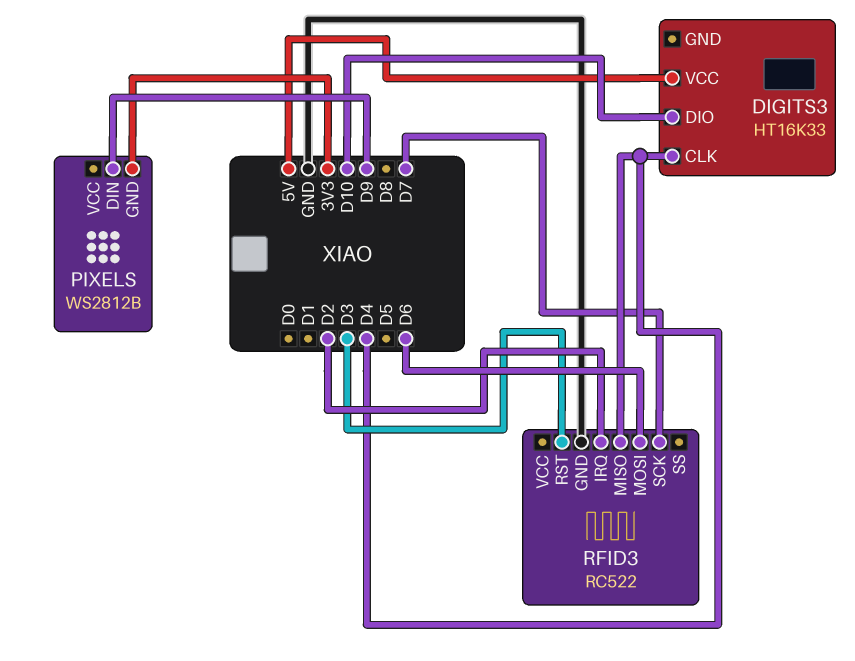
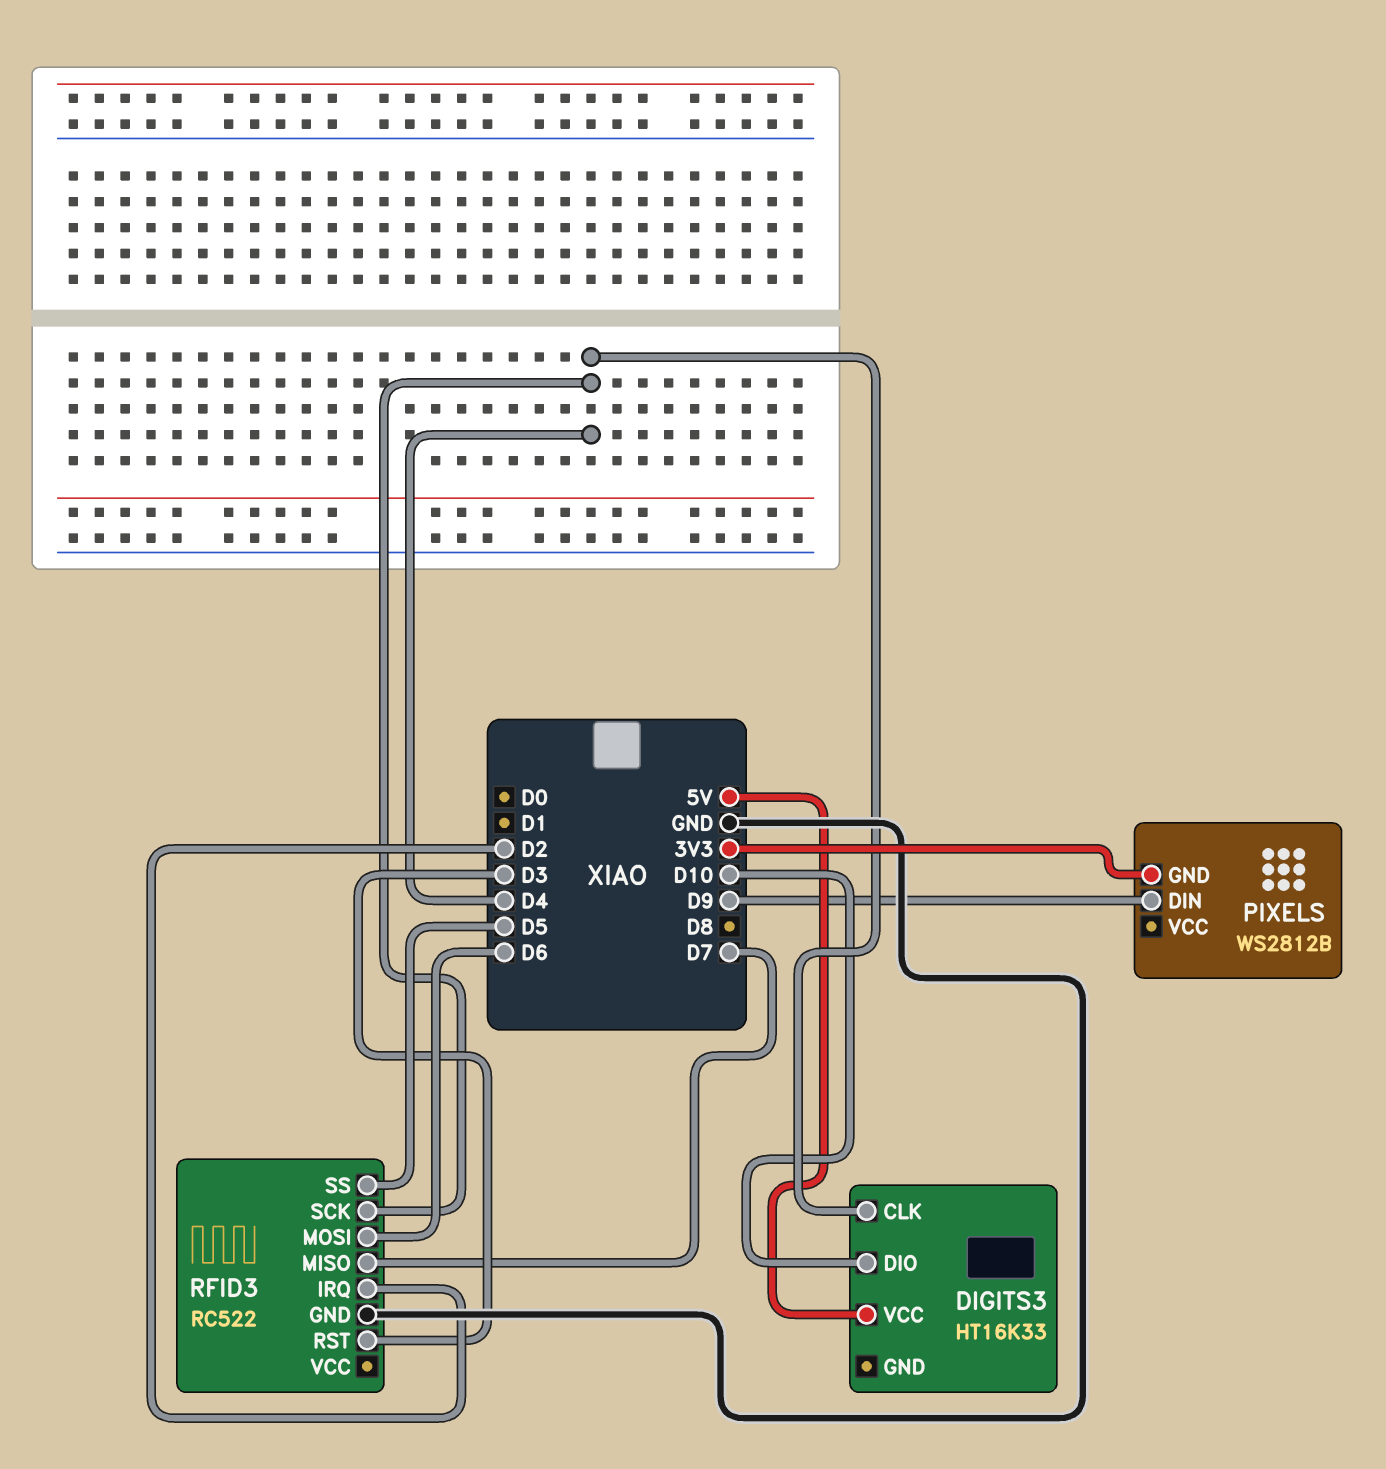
RFID3 pin MISO: D4 -> D7
RFID3 pin SCK: D7 -> D4
RFID3 pin SS: none -> D5

